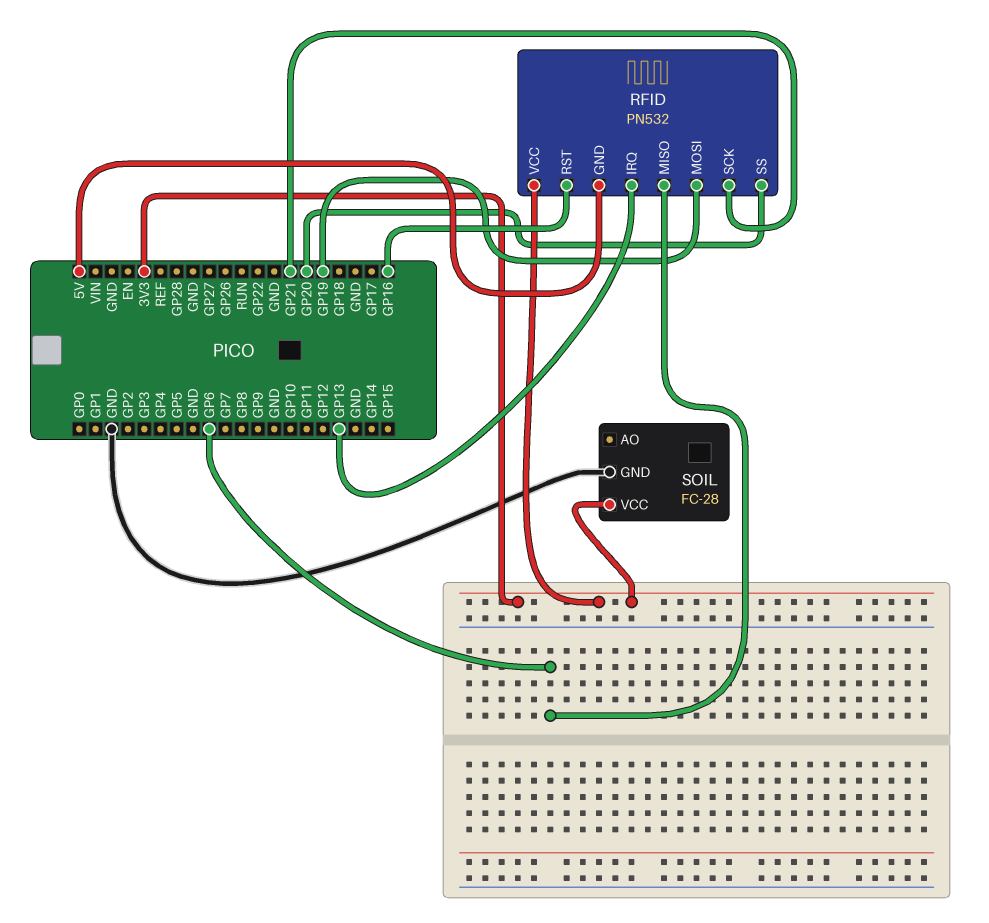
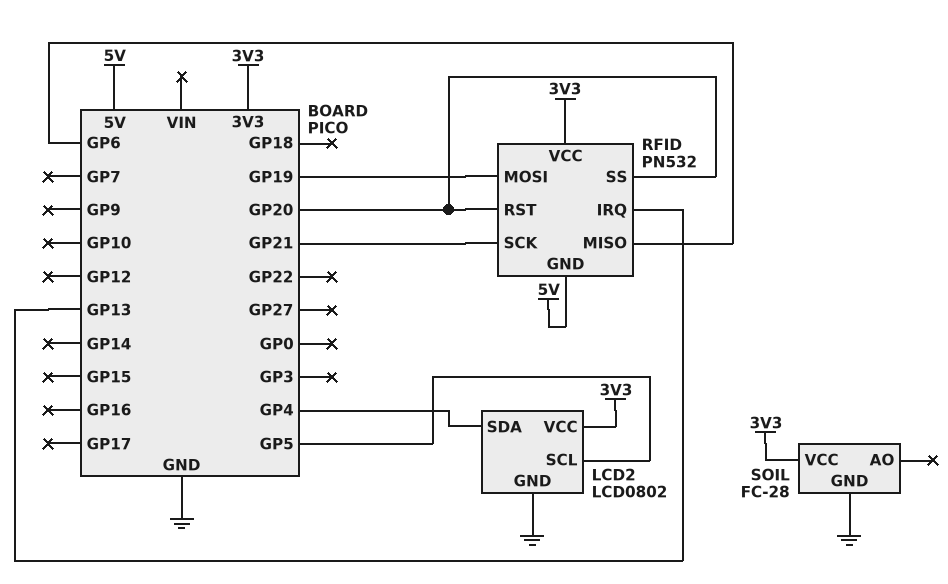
LCD2: none -> LCD0802
LCD2 pin GND: none -> GND
LCD2 pin SCL: none -> GP5
LCD2 pin SDA: none -> GP4
LCD2 pin VCC: none -> 3V3
RFID pin RST: GP16 -> GP20

